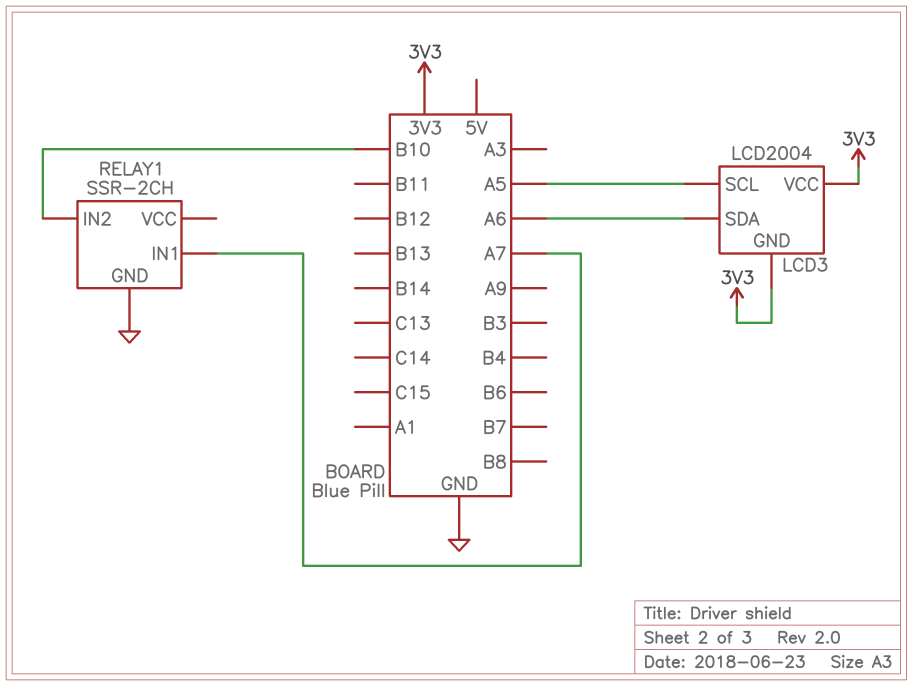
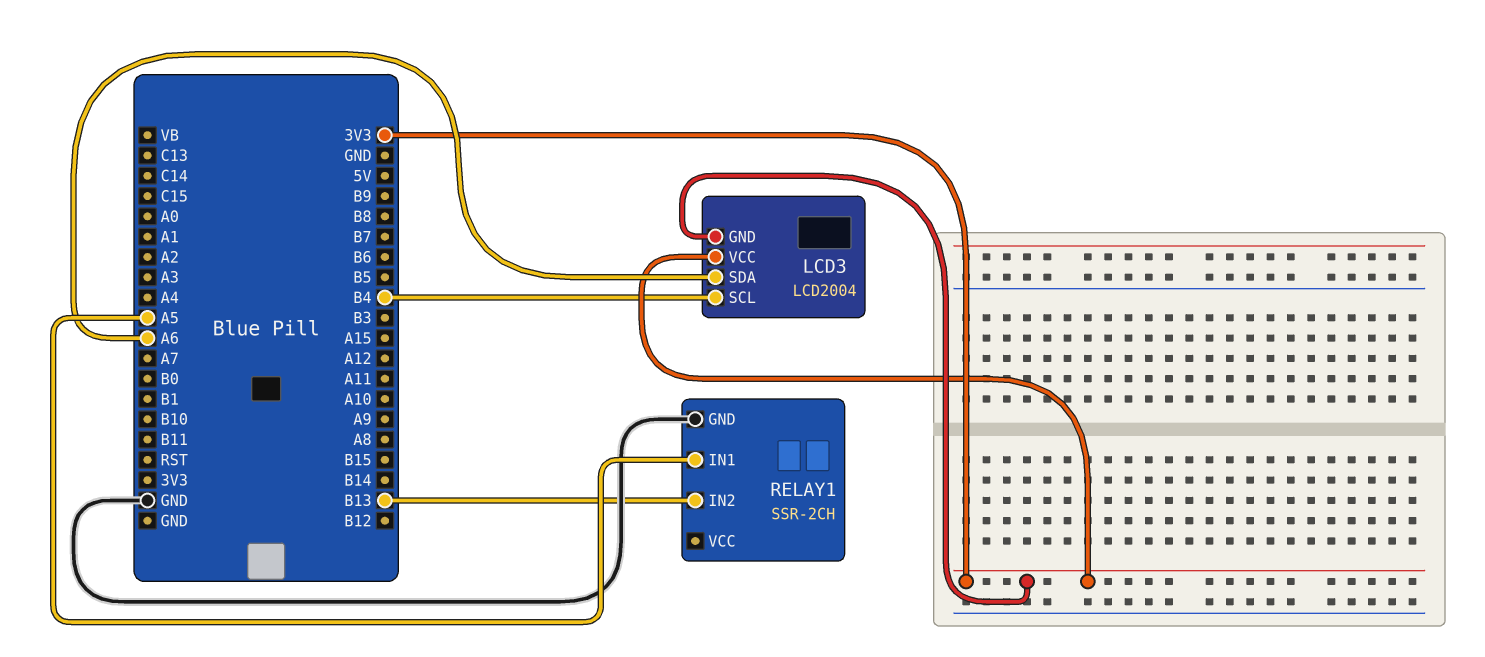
LCD3 pin SCL: A5 -> B4
RELAY1 pin IN1: A7 -> A5
RELAY1 pin IN2: B10 -> B13

